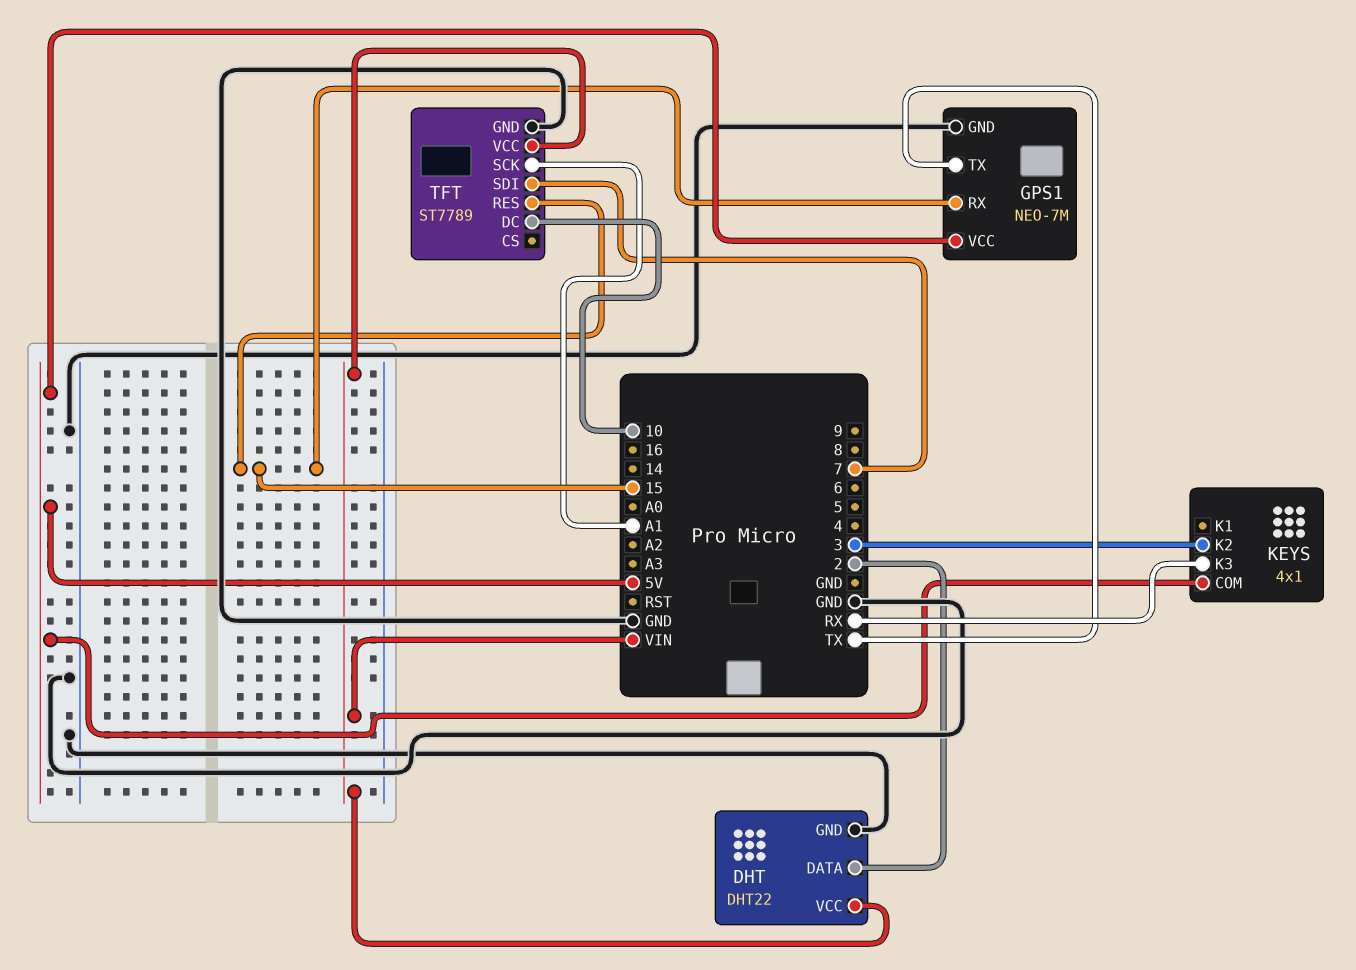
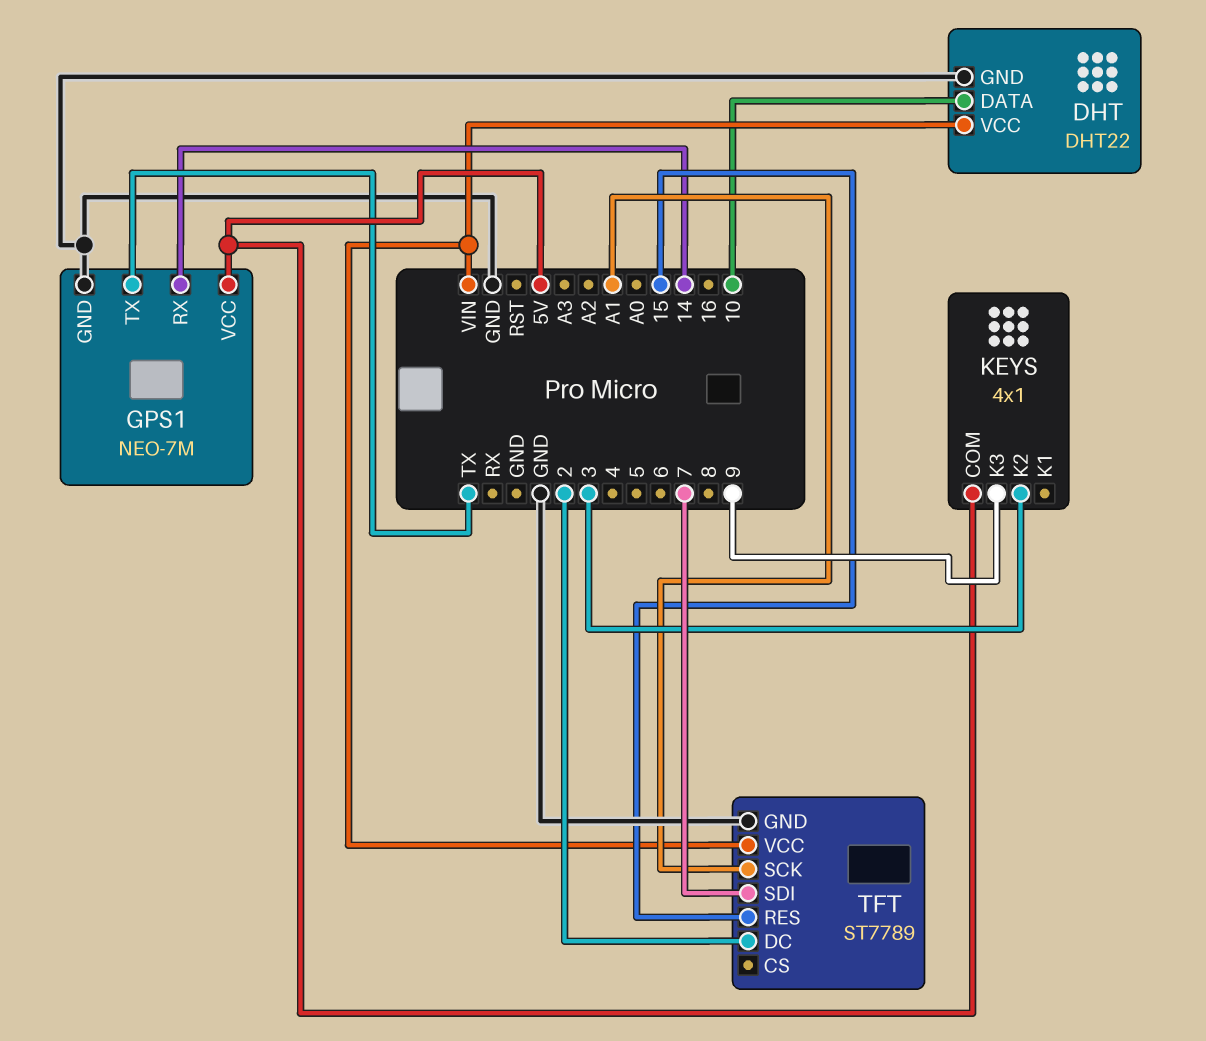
DHT pin DATA: 2 -> 10
GPS1 pin RX: 15 -> 14
KEYS pin K3: RX -> 9
TFT pin DC: 10 -> 2

